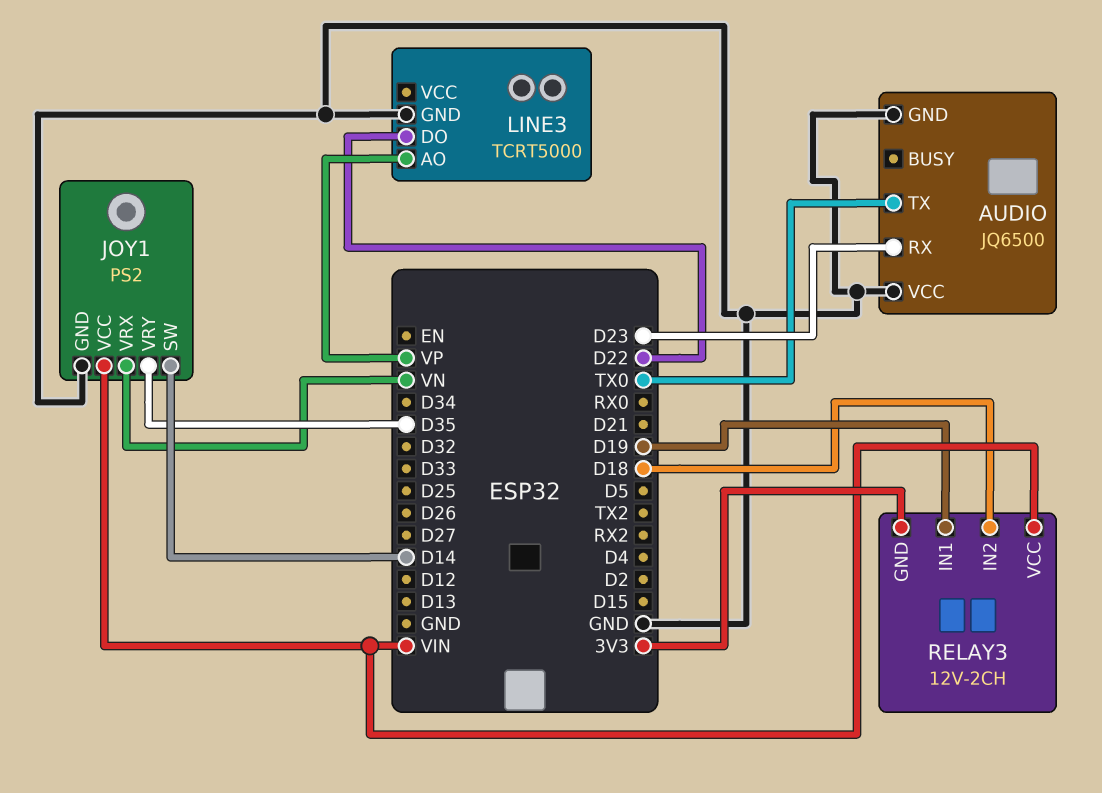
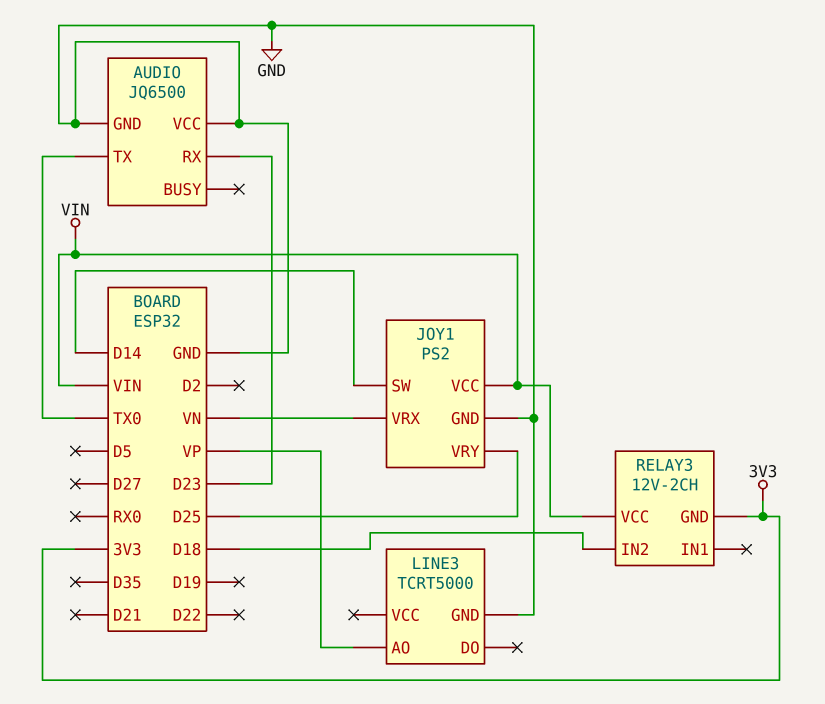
JOY1 pin VRY: D35 -> D25
LINE3 pin DO: D22 -> none
RELAY3 pin IN1: D19 -> none

